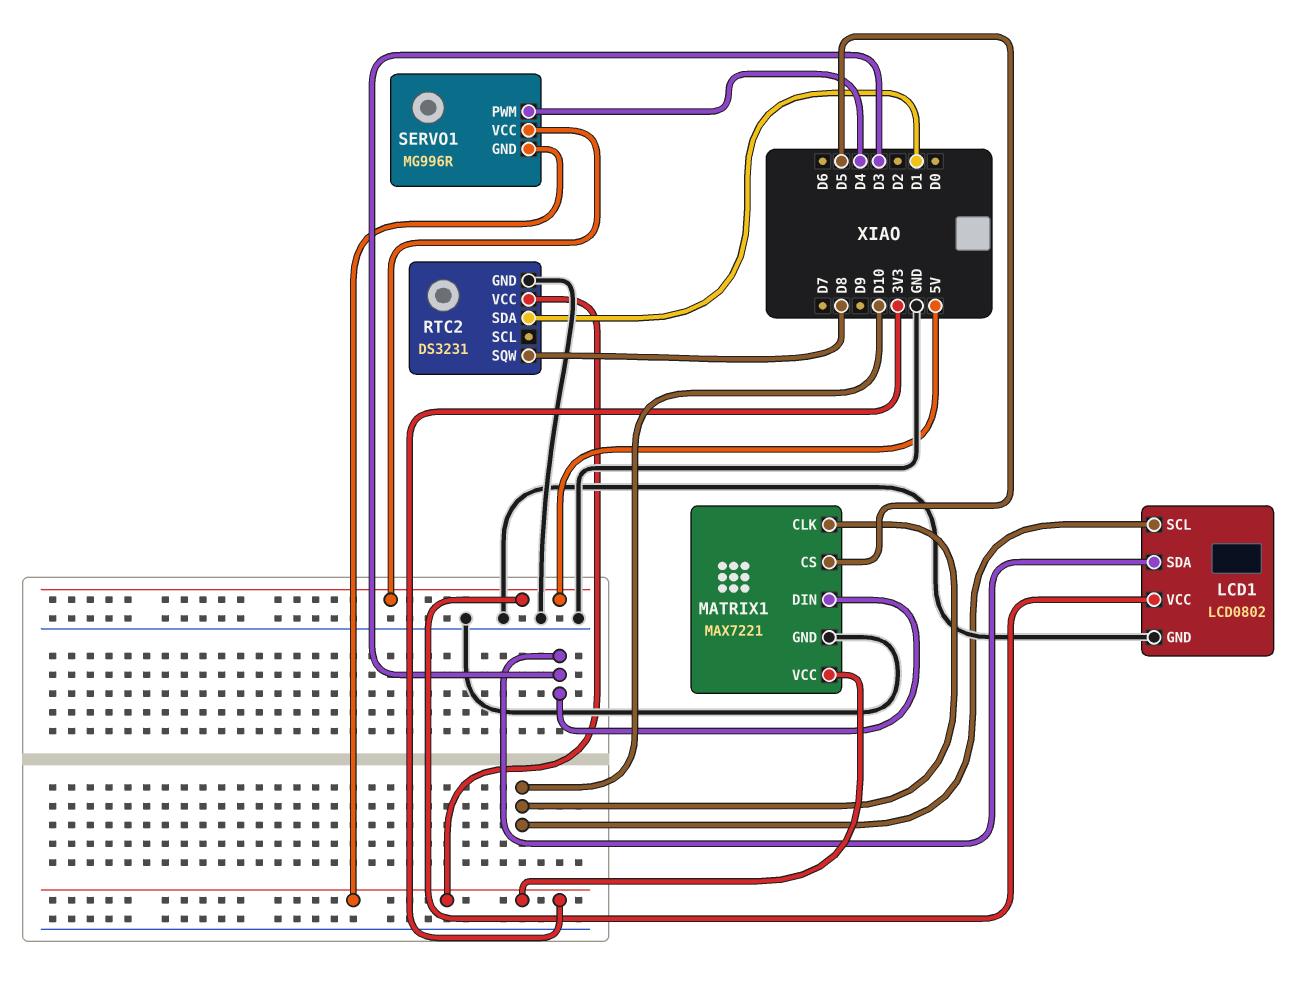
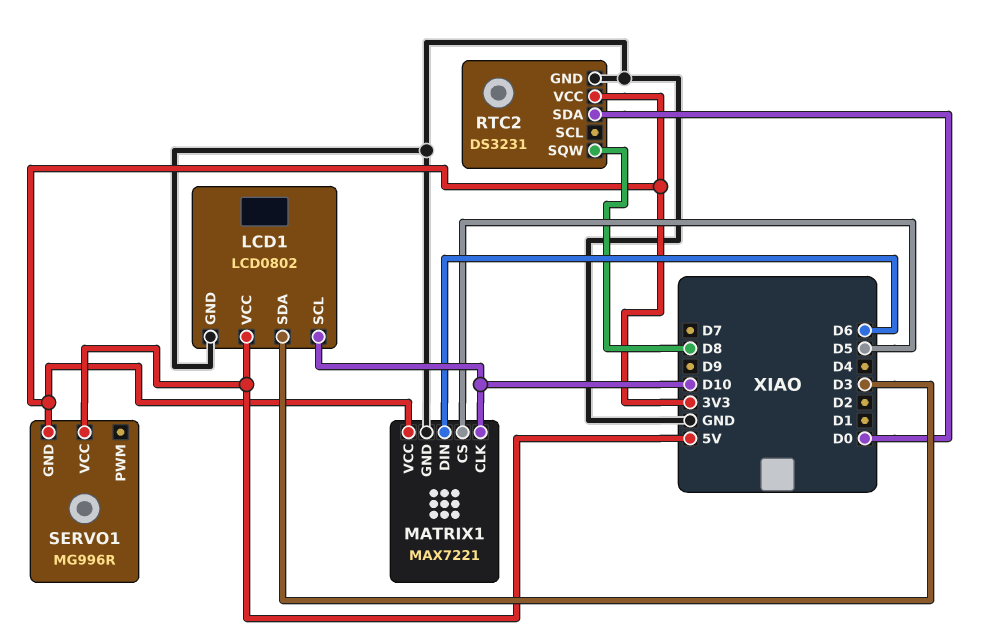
MATRIX1 pin DIN: D3 -> D6
RTC2 pin SDA: D1 -> D0
SERVO1 pin PWM: D4 -> none

